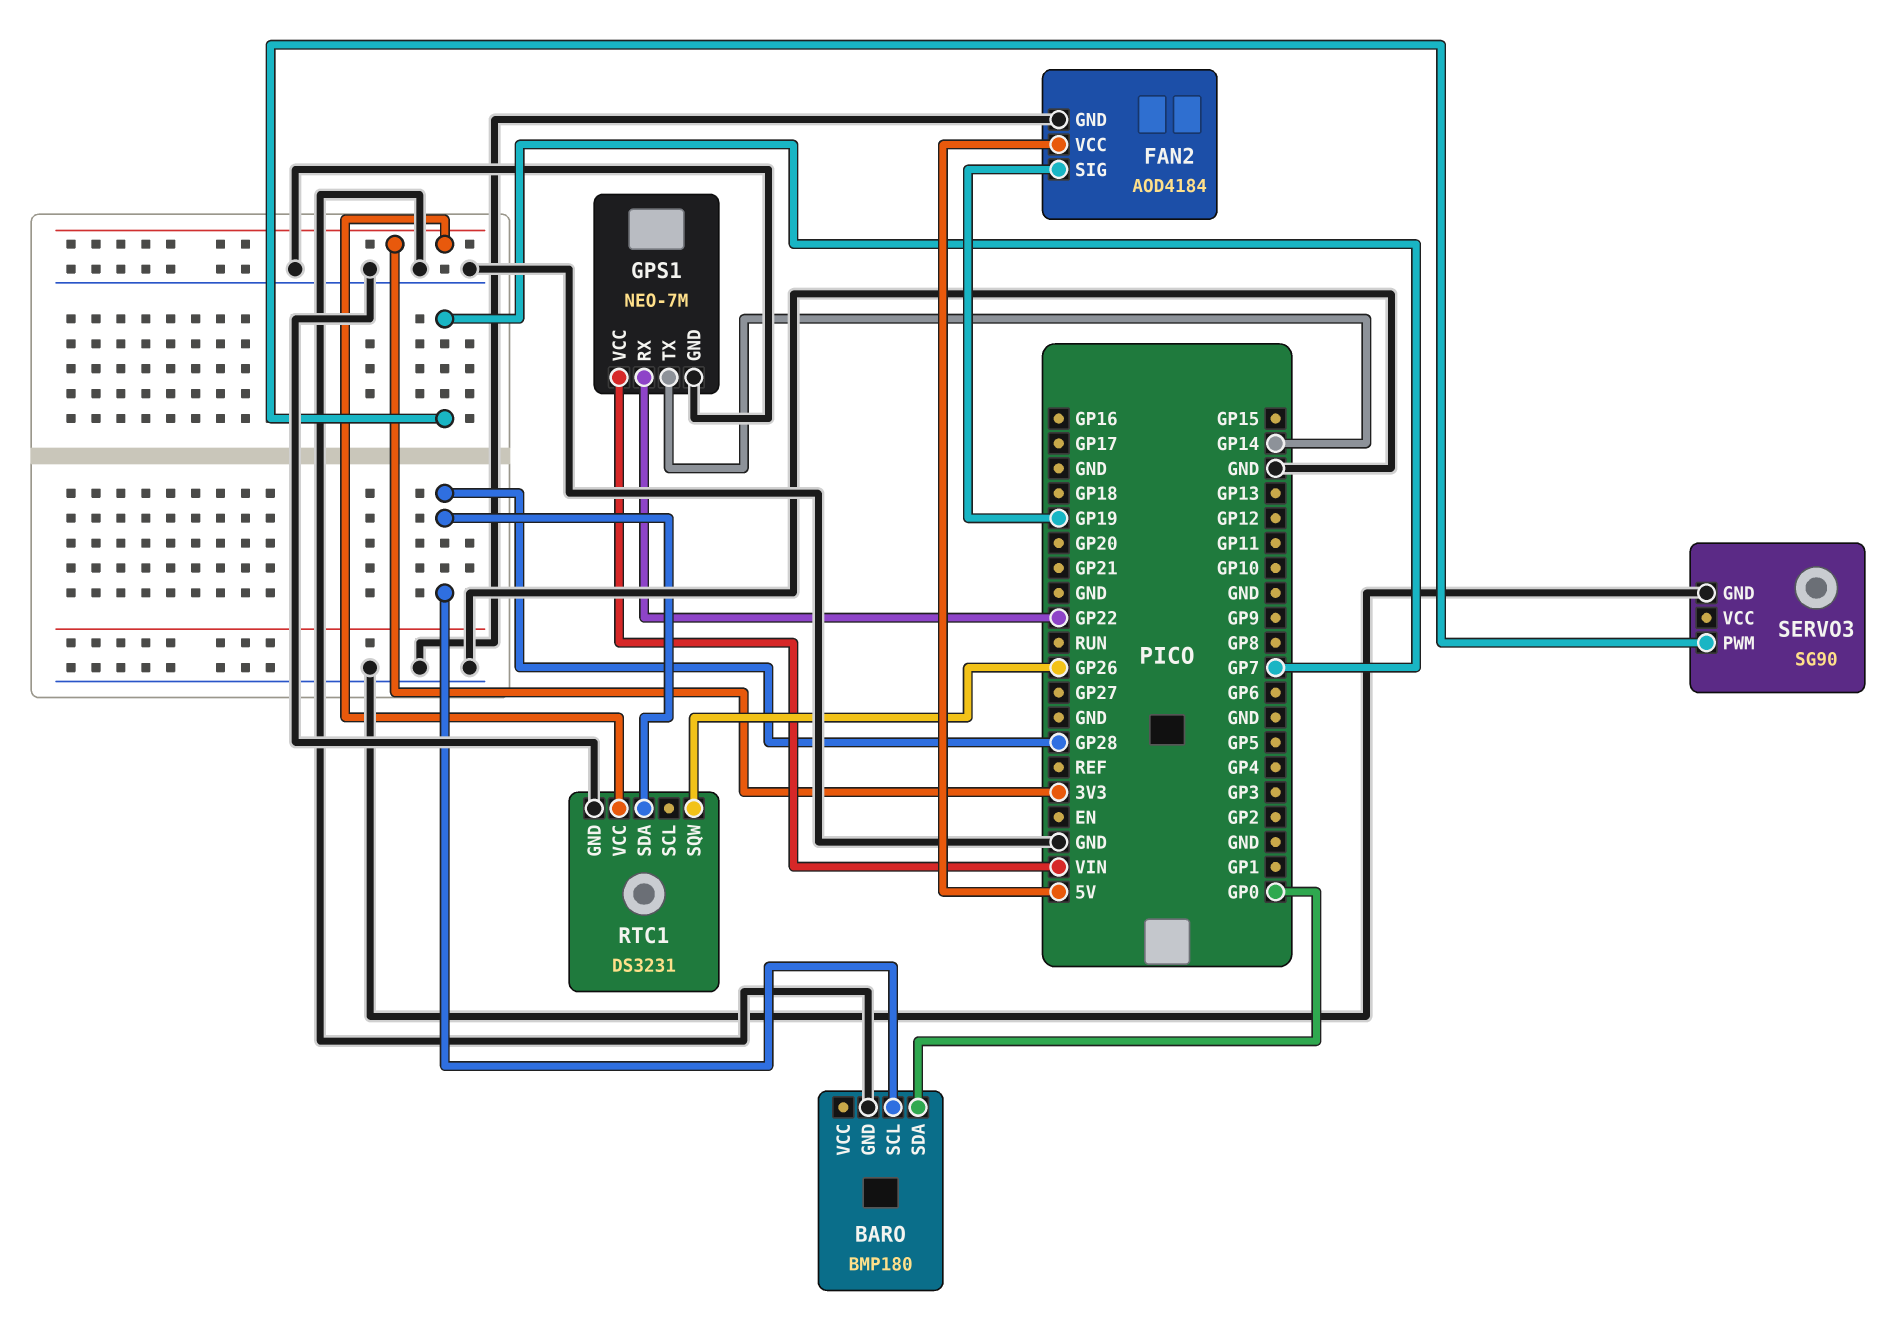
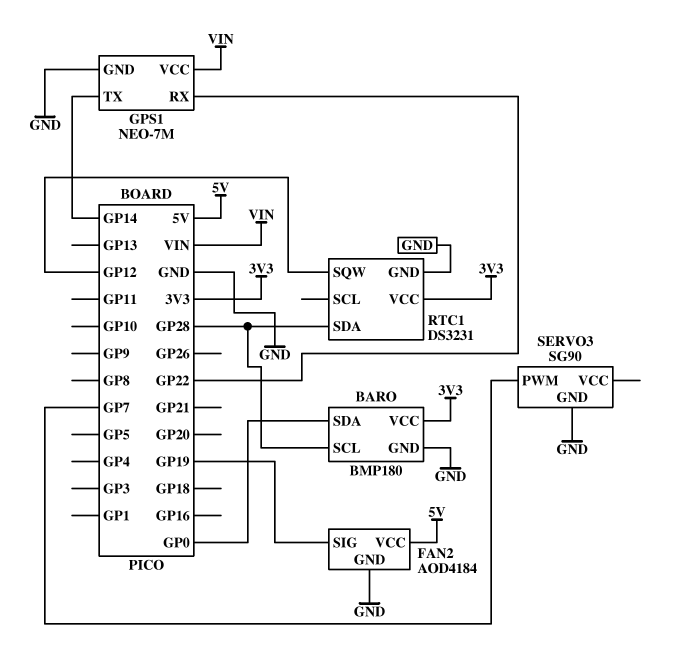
BARO pin VCC: none -> 3V3
RTC1 pin SQW: GP26 -> GP12

